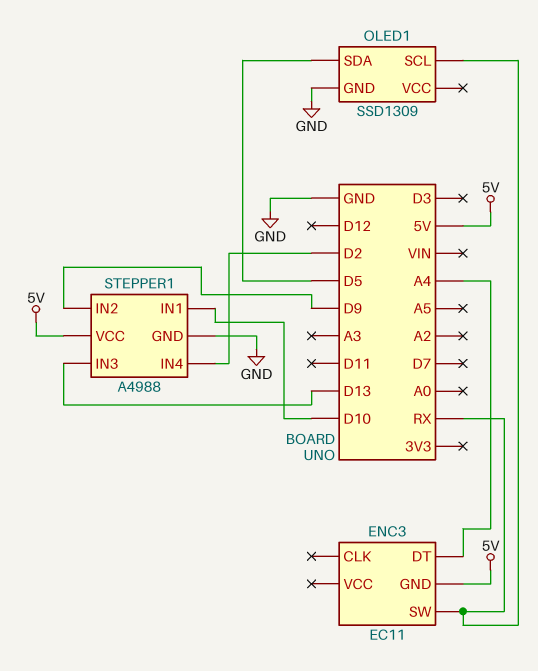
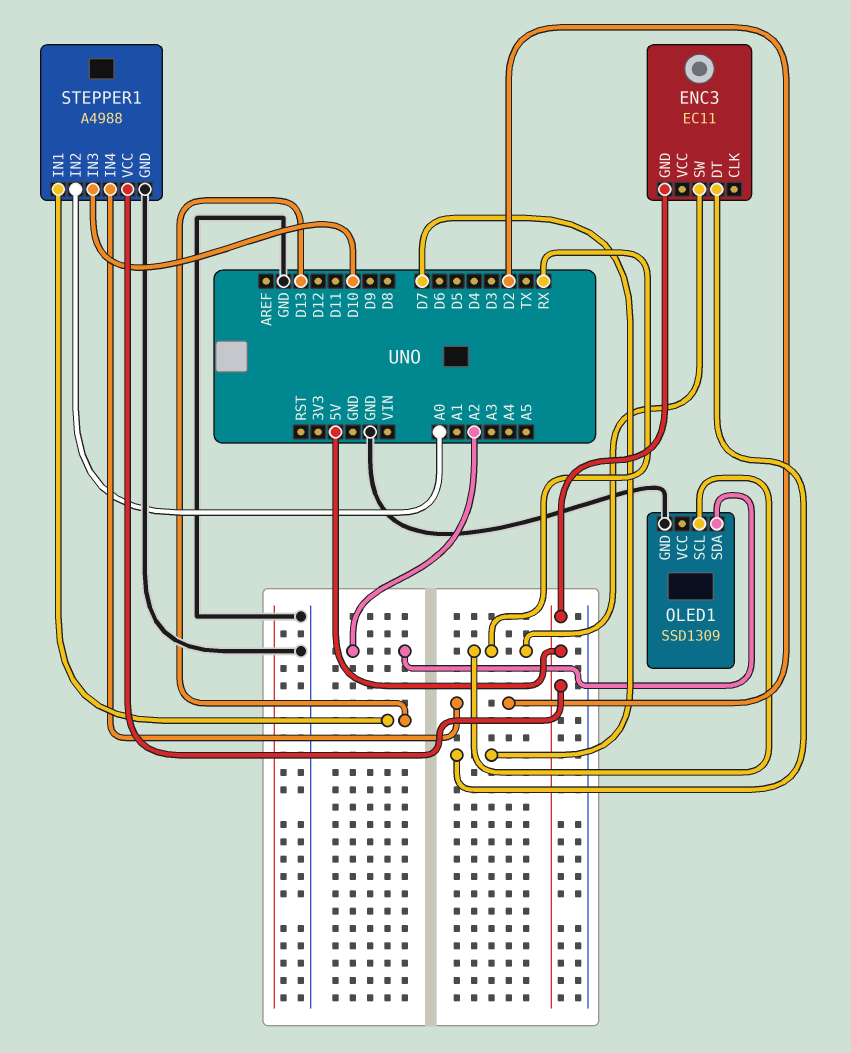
ENC3 pin DT: A4 -> D7
OLED1 pin SDA: D5 -> A2
STEPPER1 pin IN1: D10 -> D13
STEPPER1 pin IN2: D9 -> A0
STEPPER1 pin IN3: D13 -> D10

